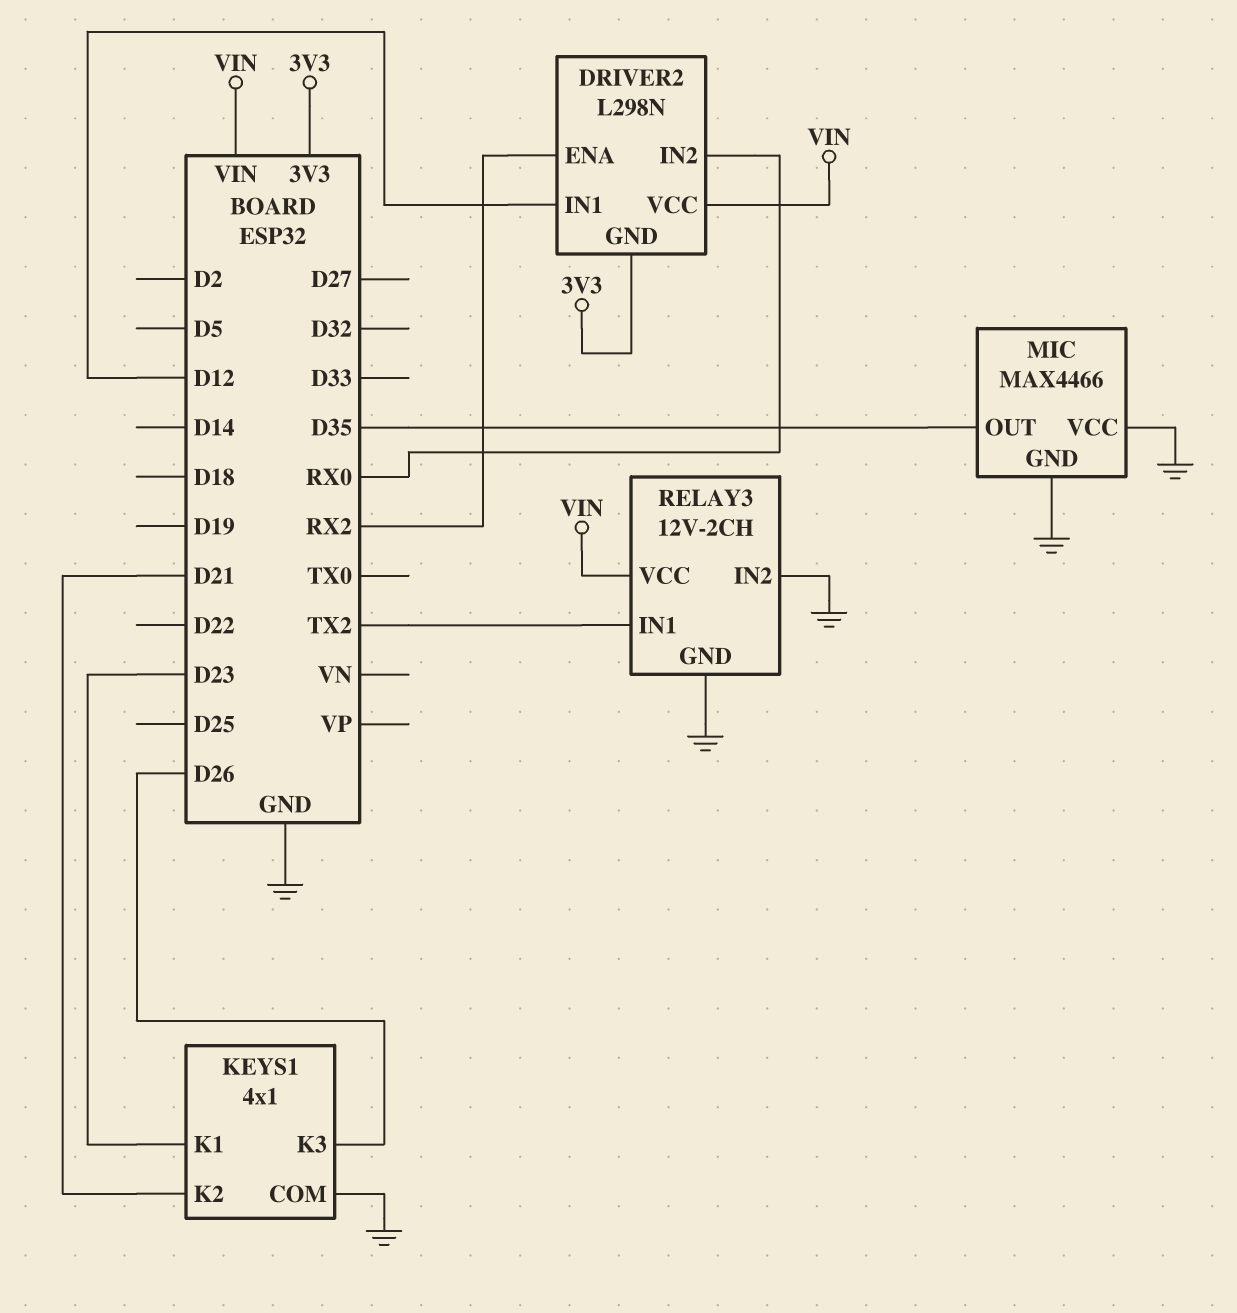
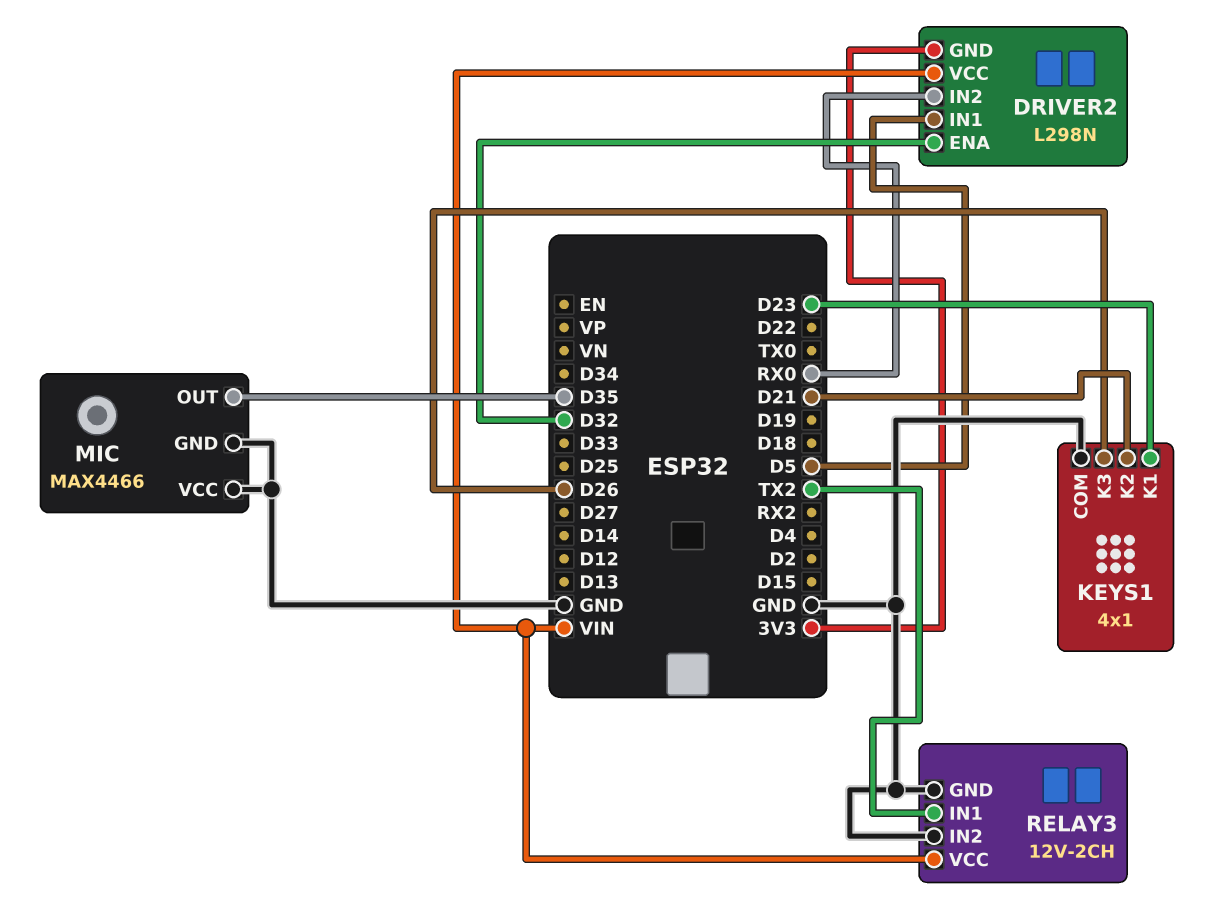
DRIVER2 pin ENA: RX2 -> D32
DRIVER2 pin IN1: D12 -> D5

